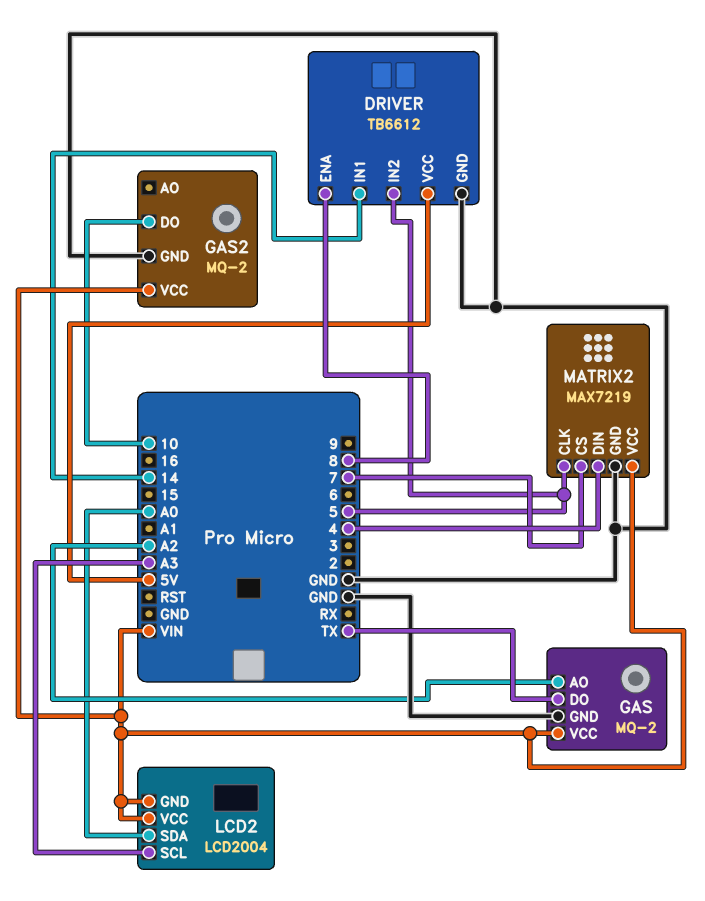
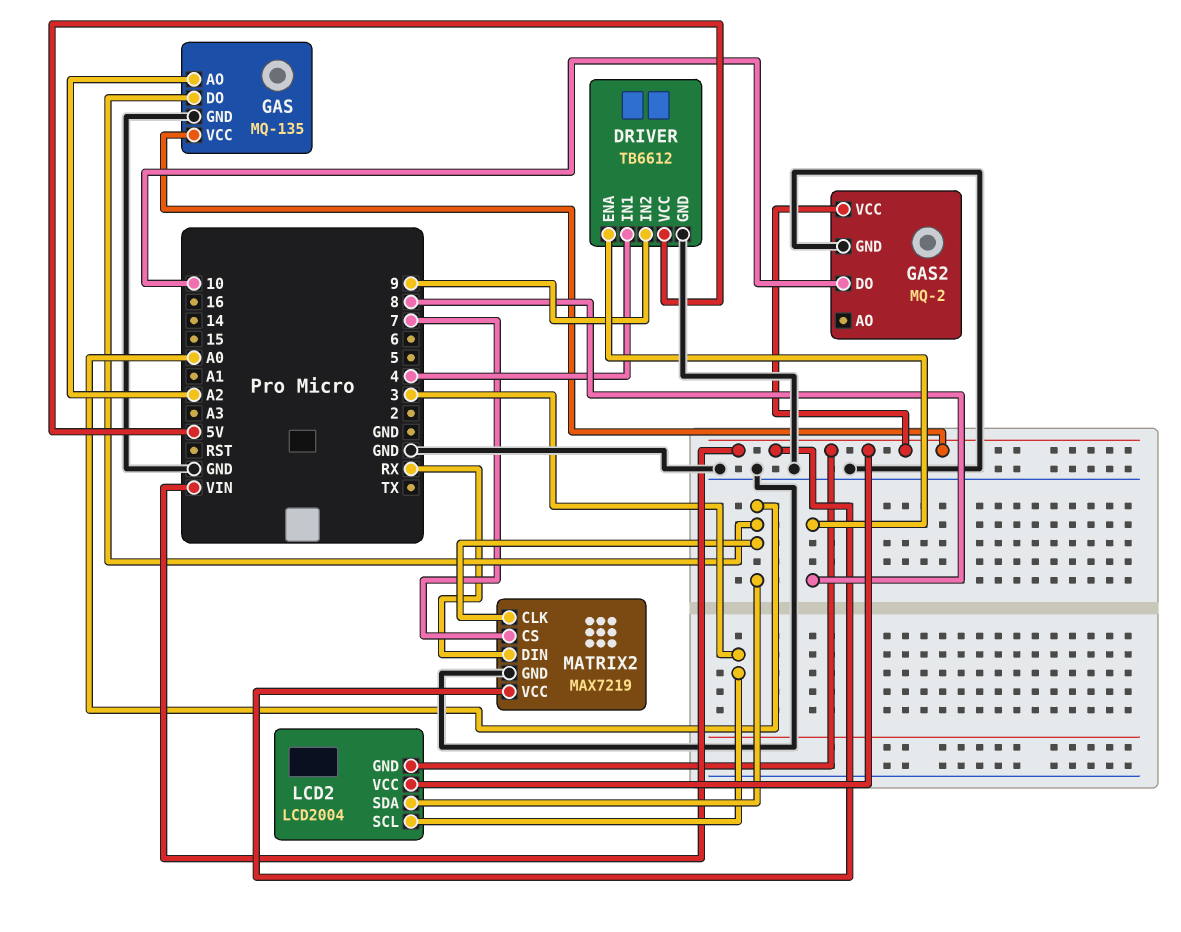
DRIVER pin IN1: 14 -> 4
DRIVER pin IN2: 5 -> 9
GAS: MQ-2 -> MQ-135
GAS pin DO: TX -> A0
LCD2 pin SCL: A3 -> 3
MATRIX2 pin CLK: 5 -> A0
MATRIX2 pin DIN: 4 -> RX

